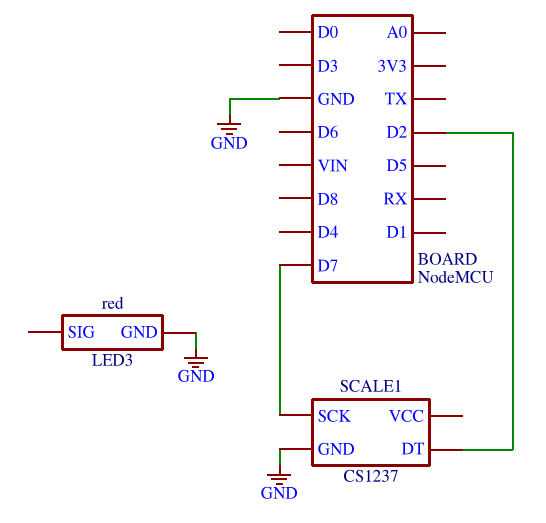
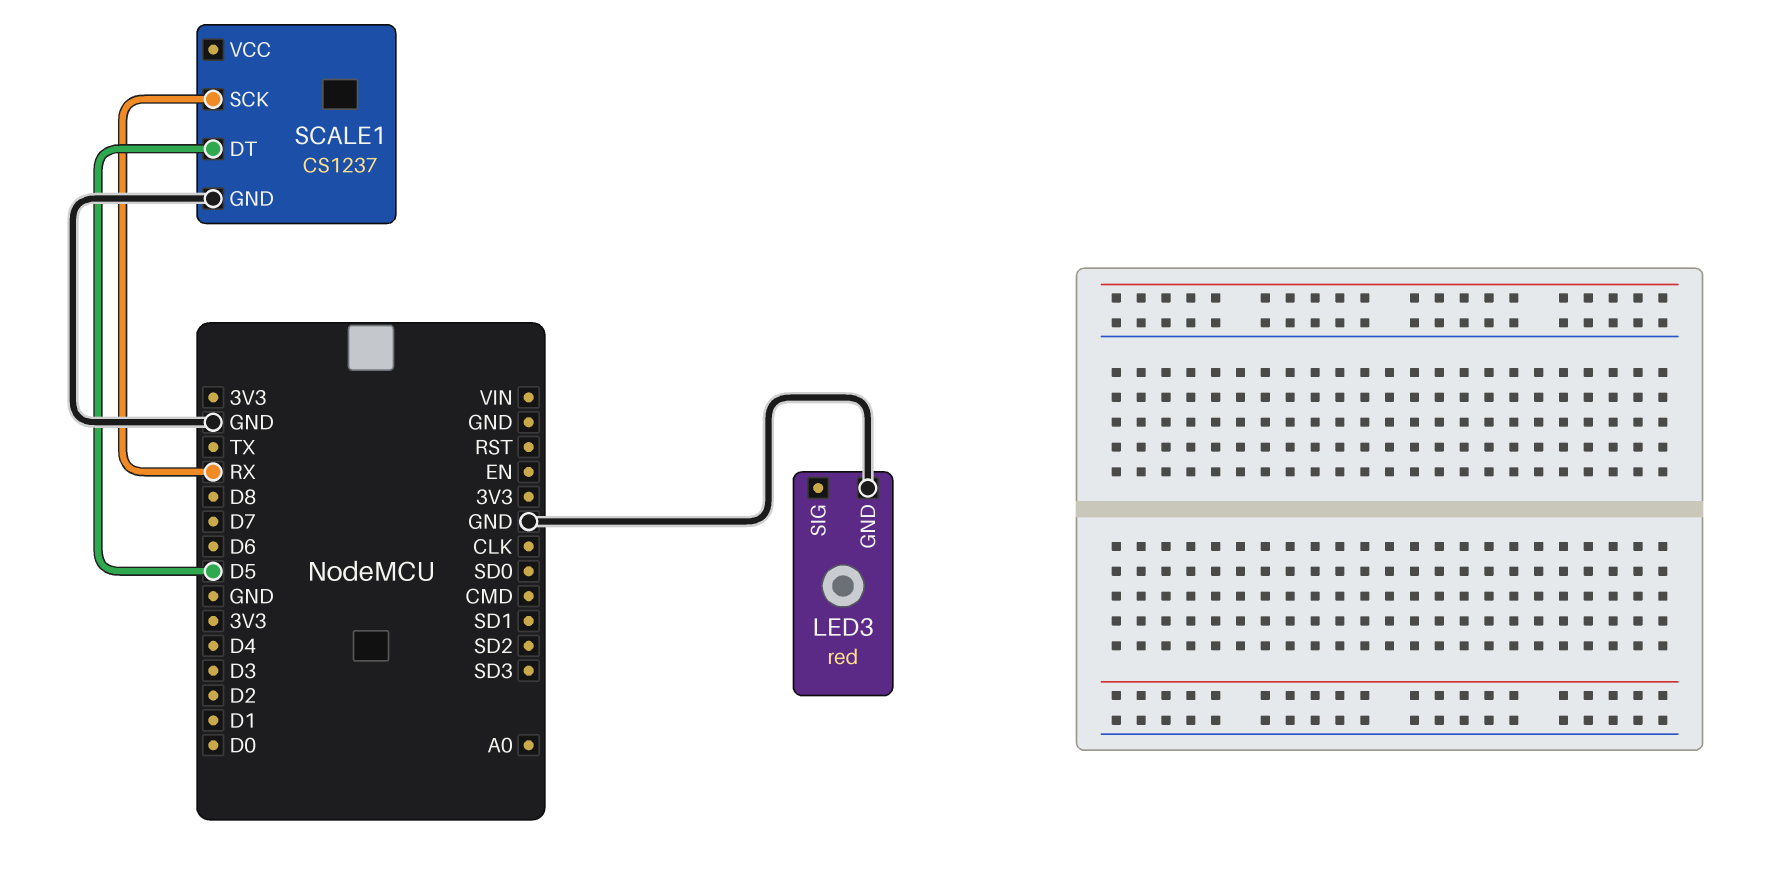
SCALE1 pin DT: D2 -> D5
SCALE1 pin SCK: D7 -> RX

